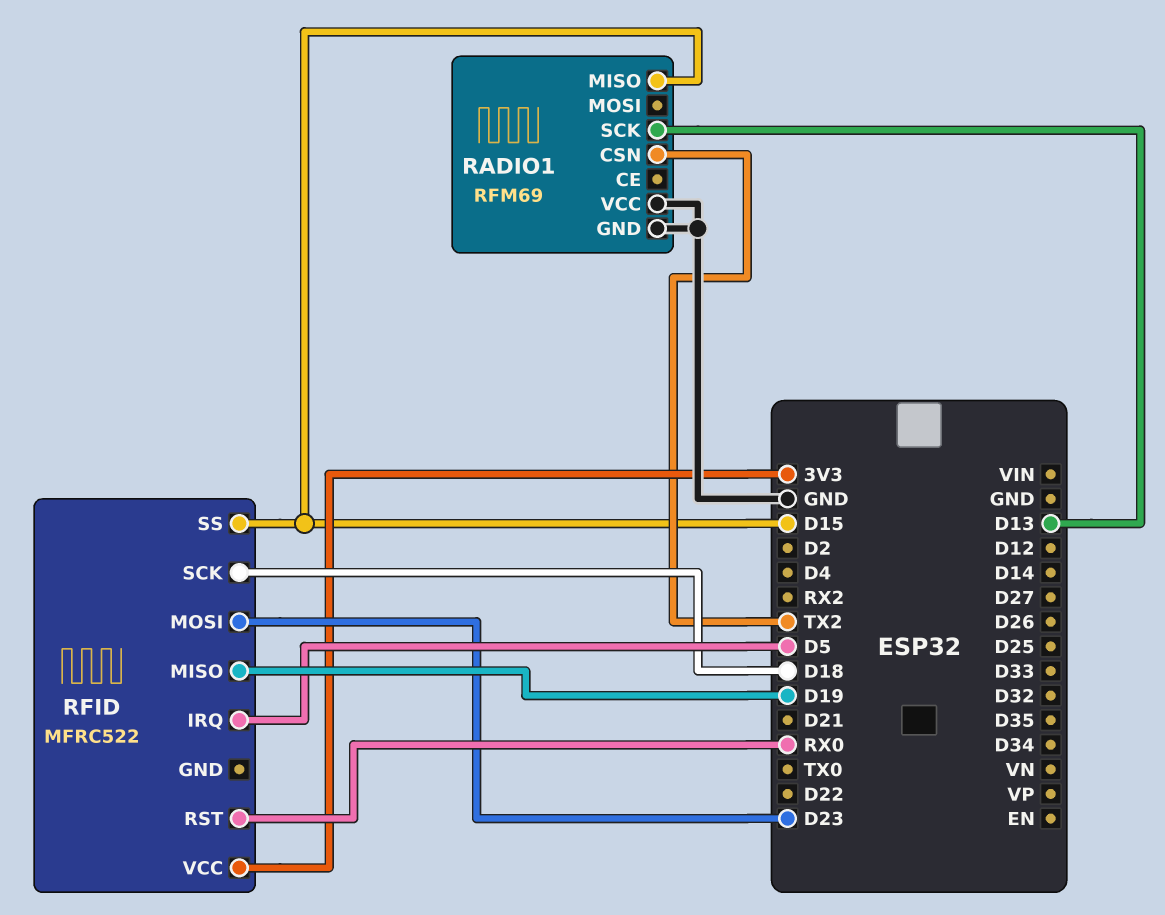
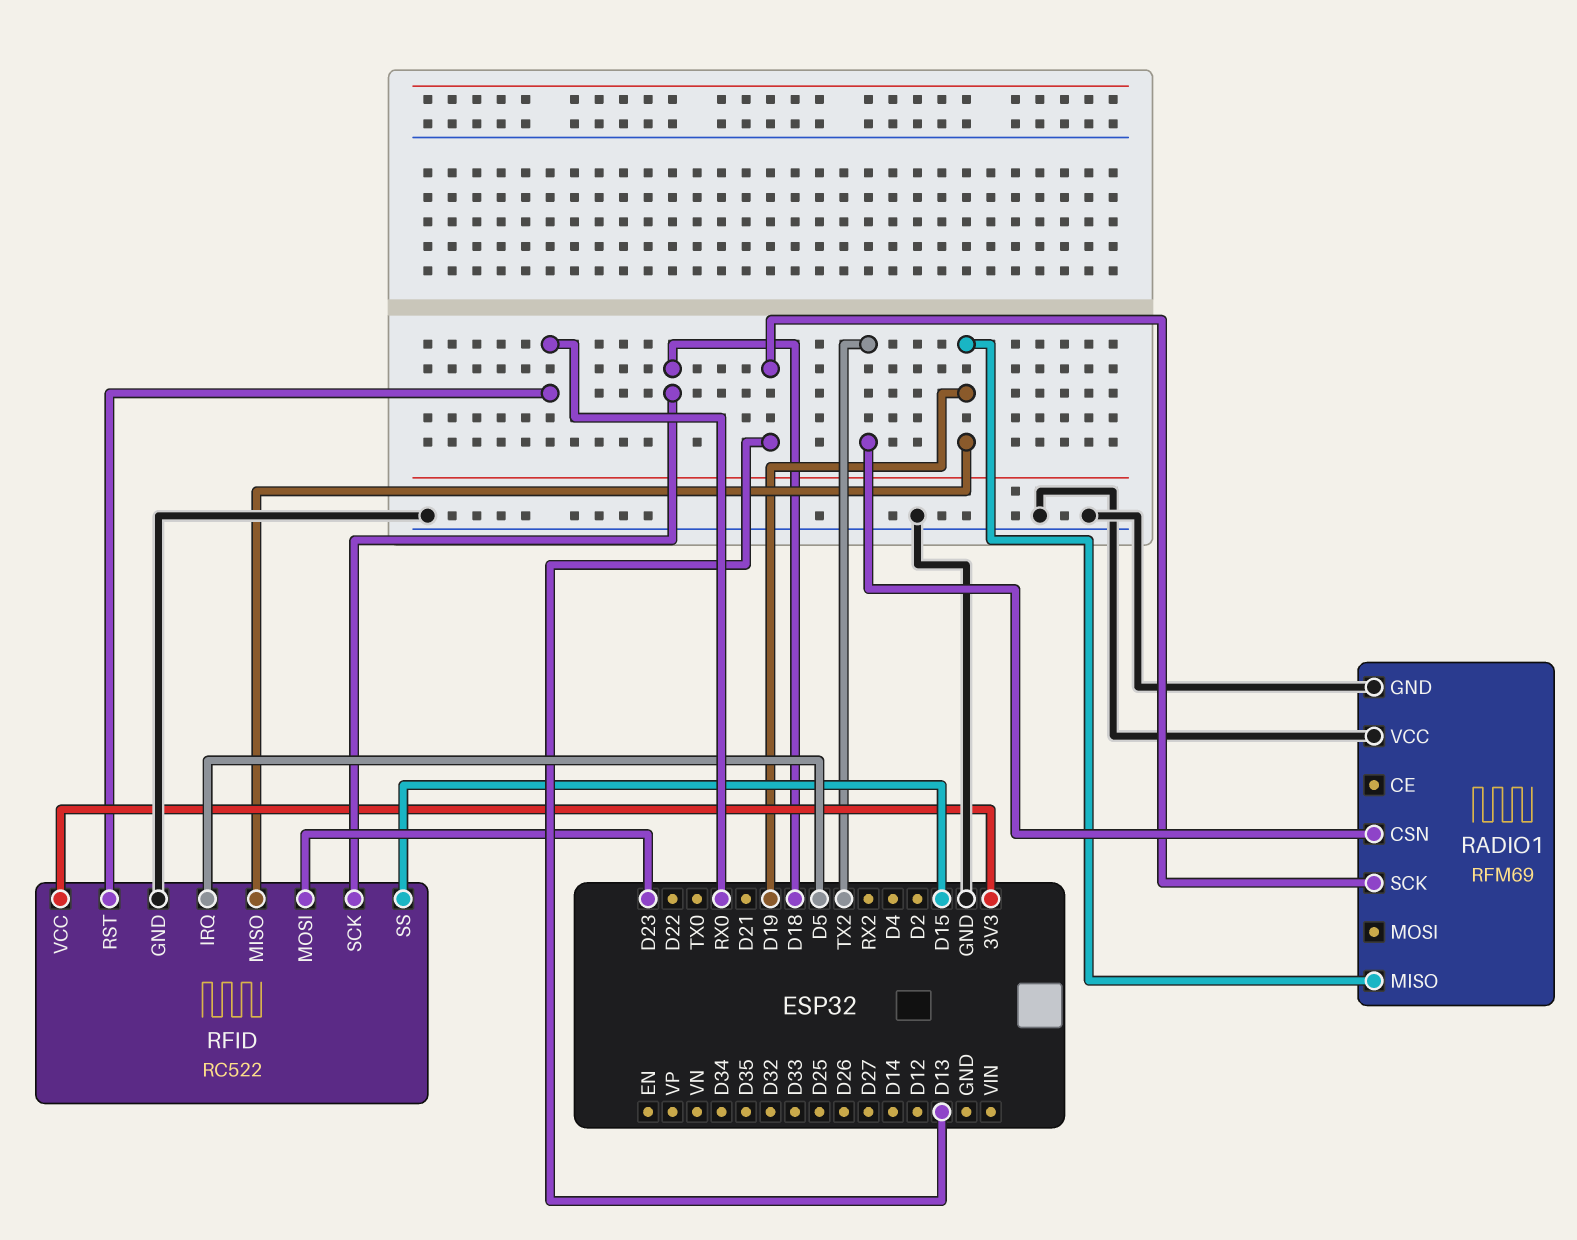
RADIO1 pin MISO: D15 -> D19
RFID: MFRC522 -> RC522
RFID pin GND: none -> GND

